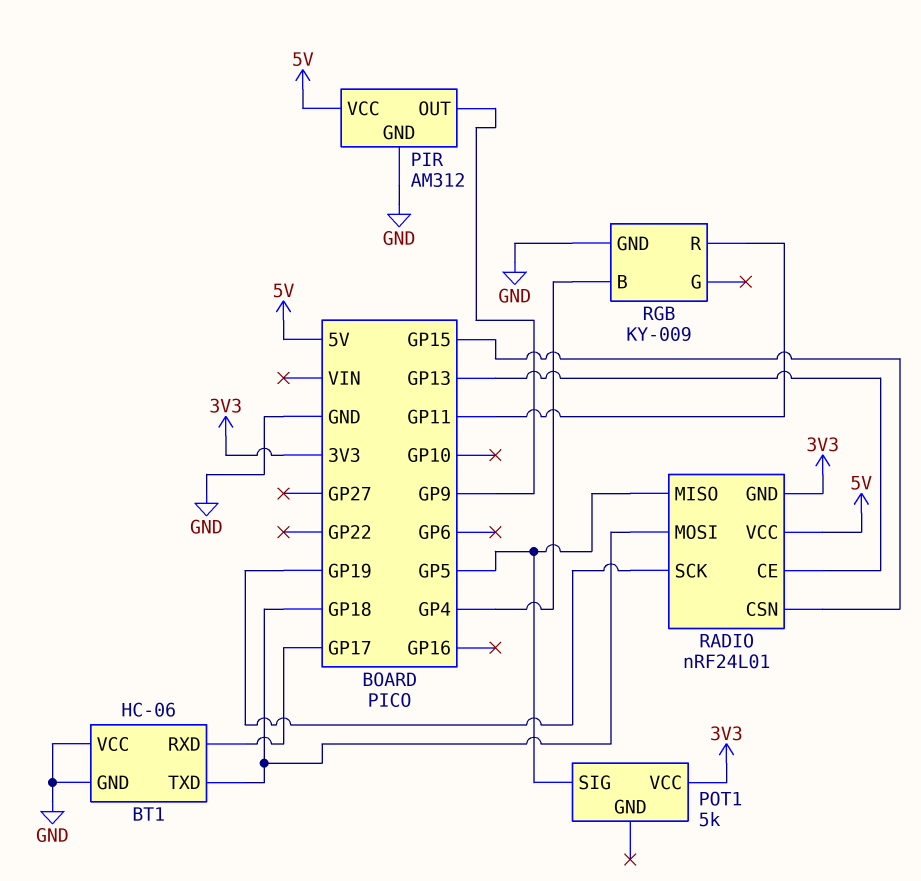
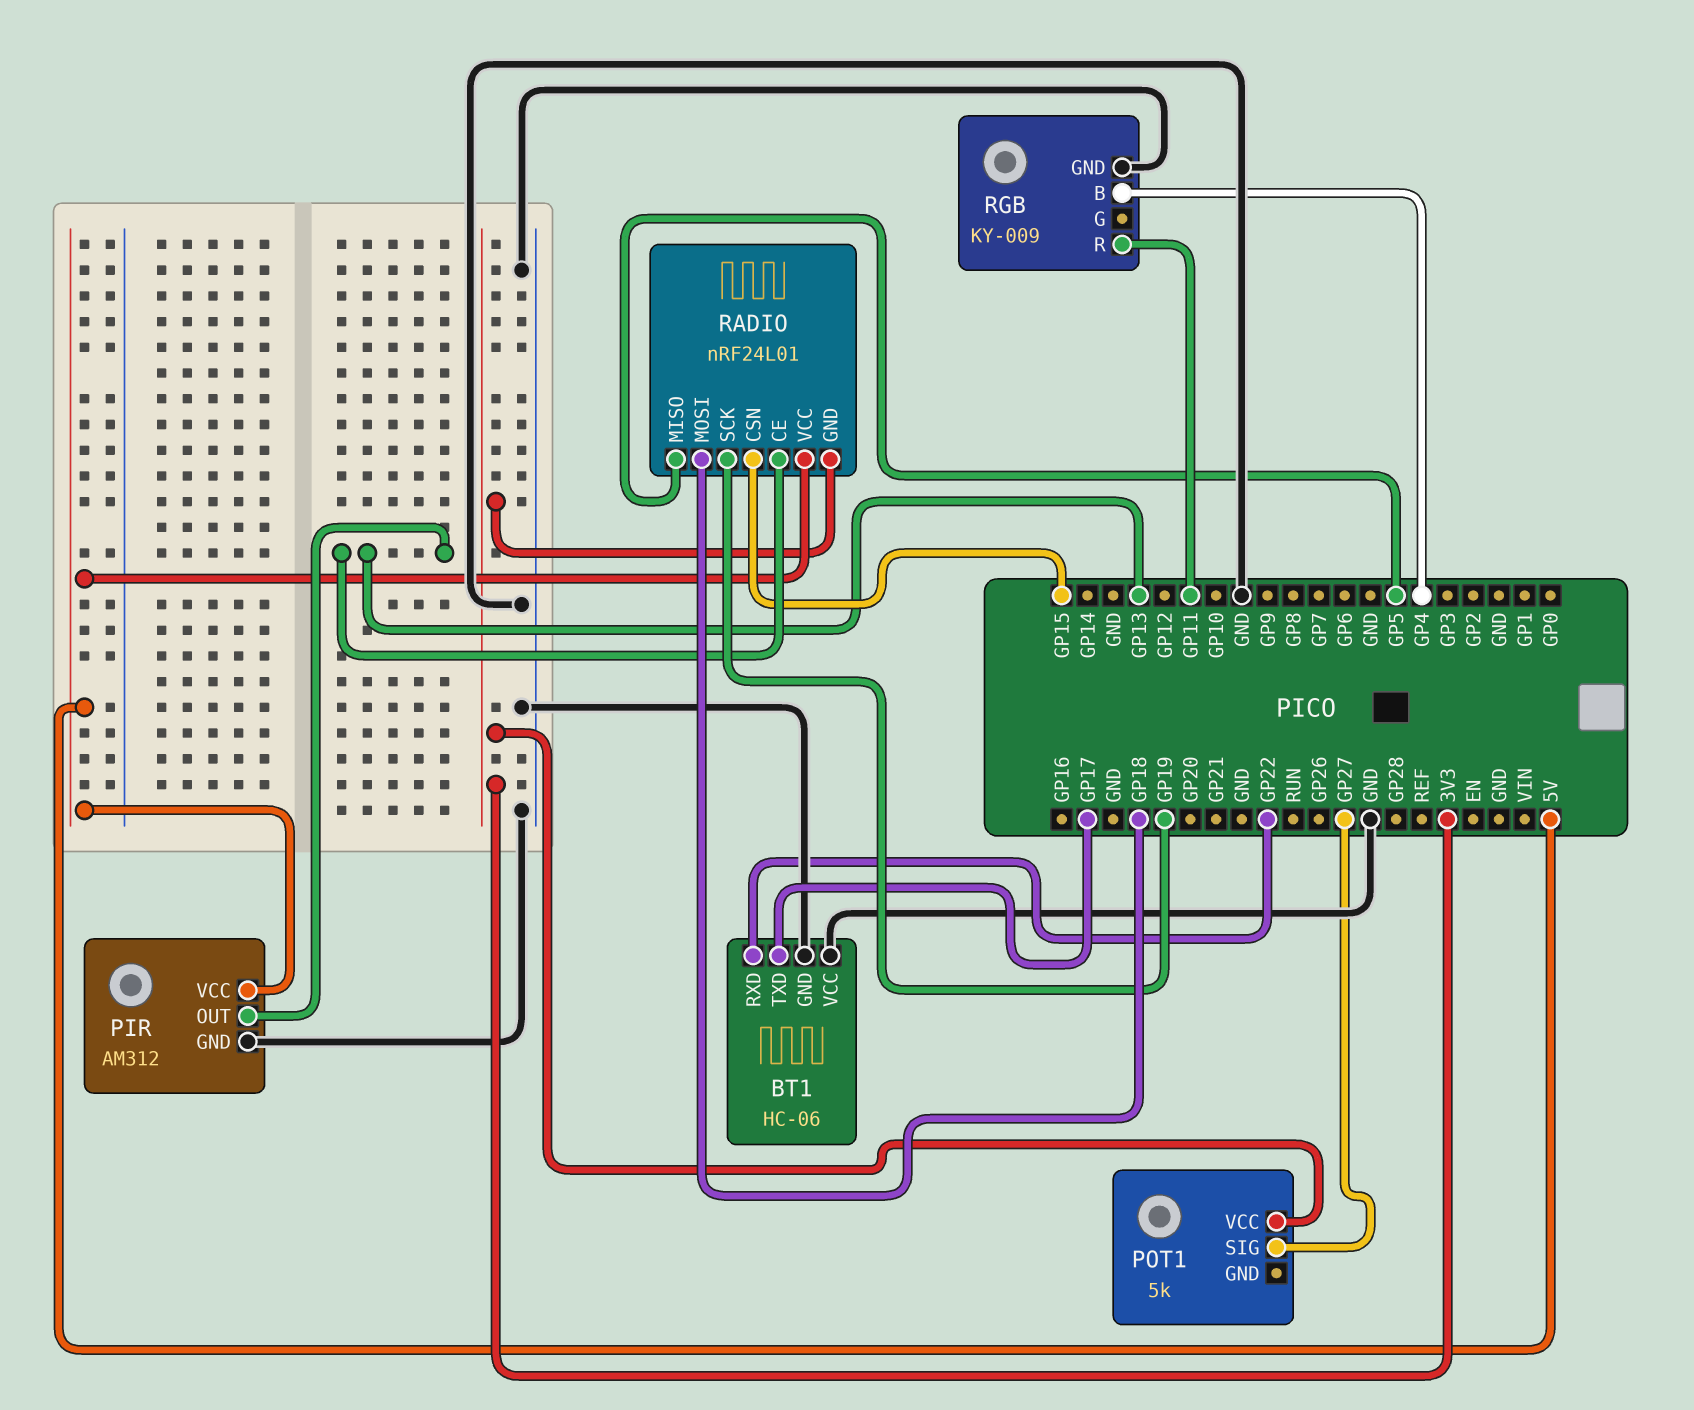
BT1 pin RXD: GP17 -> GP22
BT1 pin TXD: GP18 -> GP17
PIR pin OUT: GP9 -> GP13
POT1 pin SIG: GP5 -> GP27

